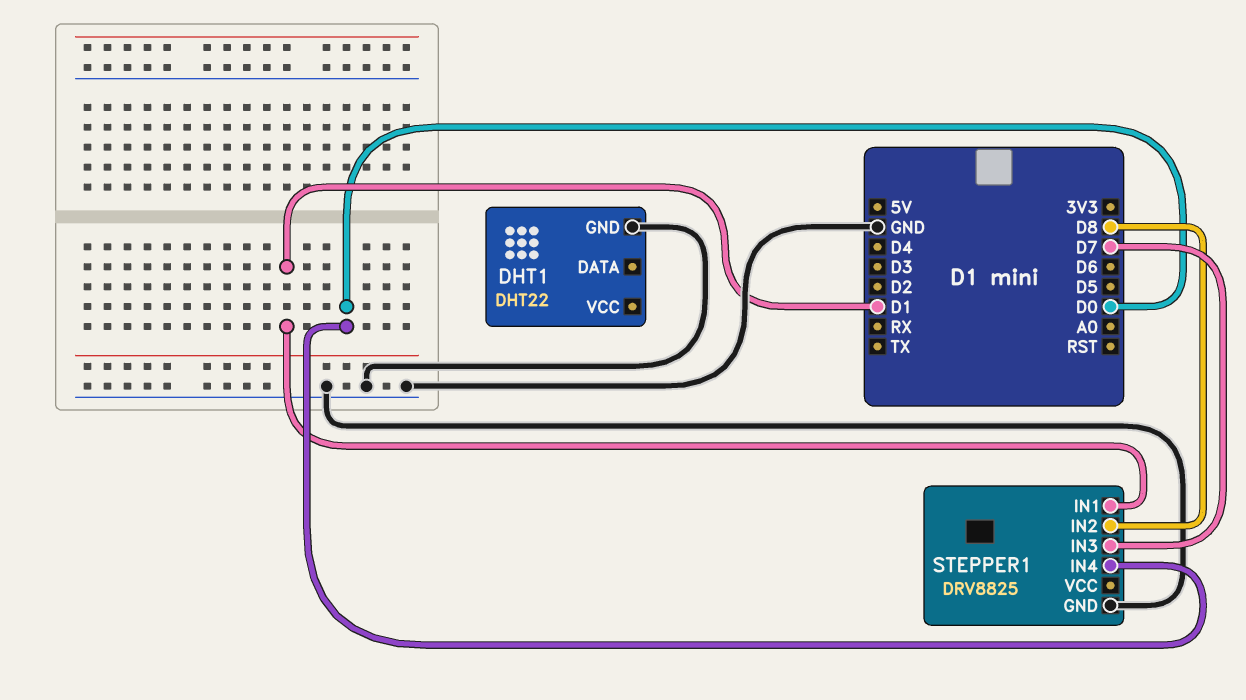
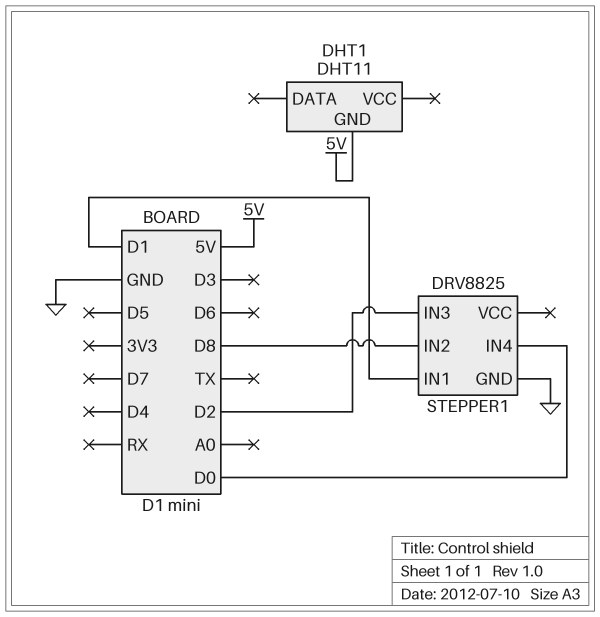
DHT1: DHT22 -> DHT11
DHT1 pin GND: GND -> 5V
STEPPER1 pin IN3: D7 -> D2

